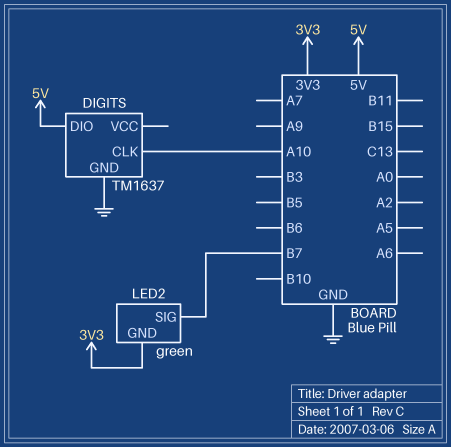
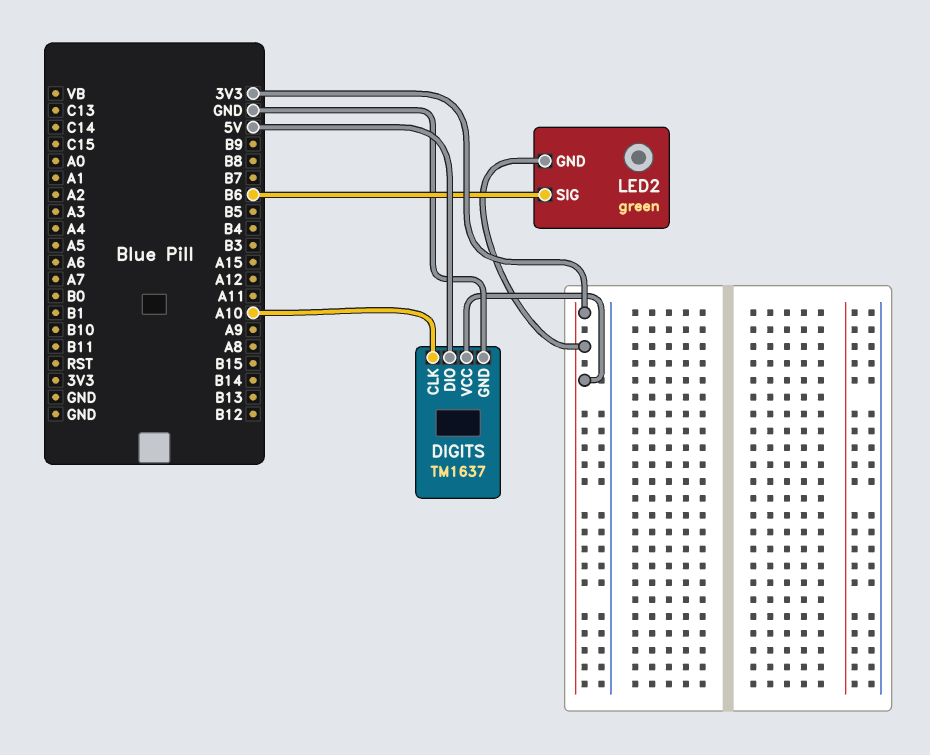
DIGITS pin VCC: none -> 3V3
LED2 pin SIG: B7 -> B6

